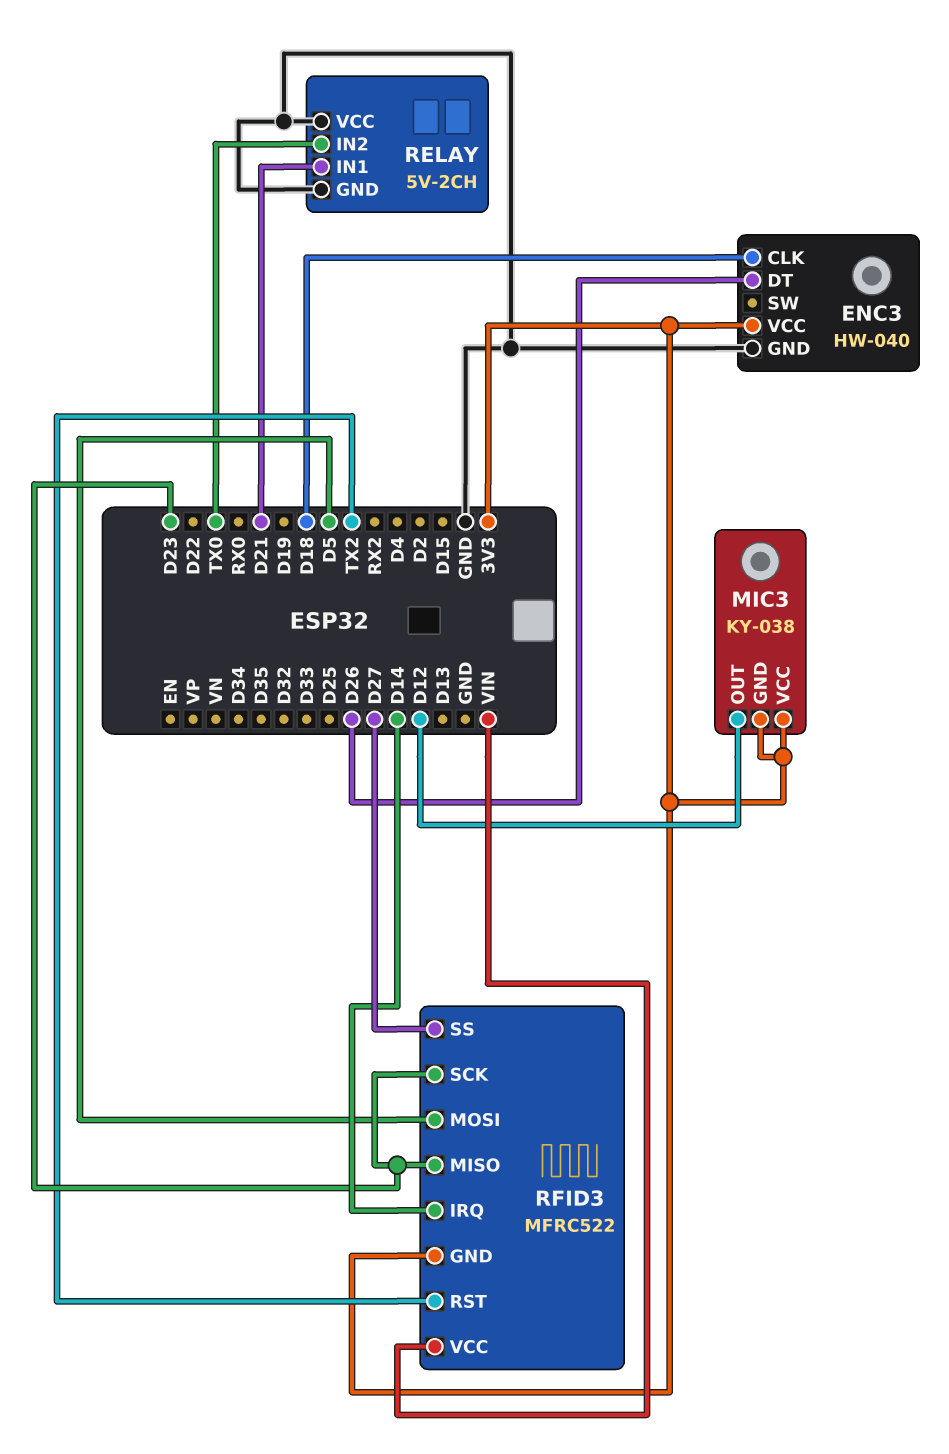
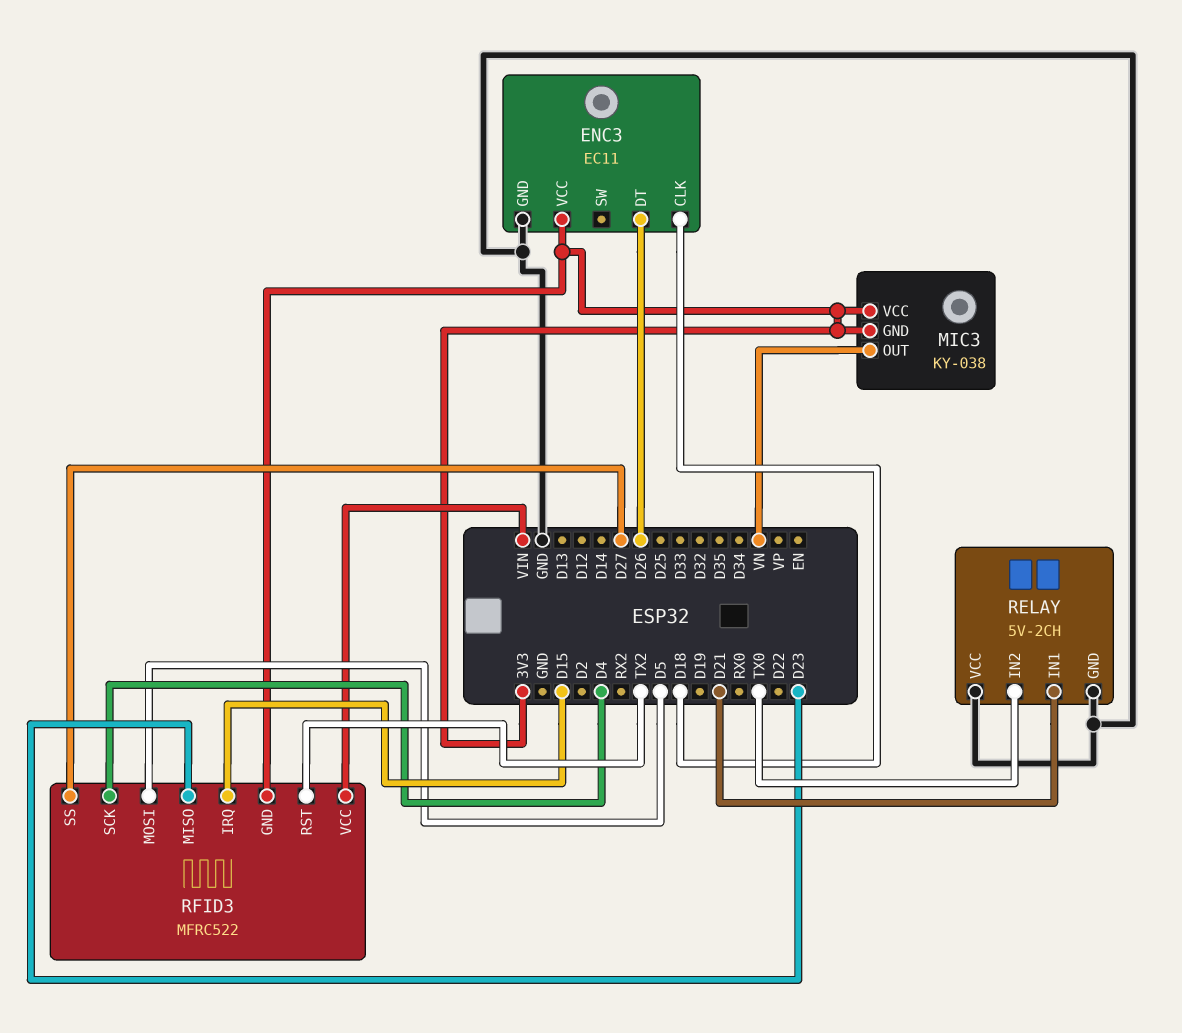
ENC3: HW-040 -> EC11
MIC3 pin OUT: D12 -> VN
RFID3 pin IRQ: D14 -> D15
RFID3 pin SCK: D23 -> D4

